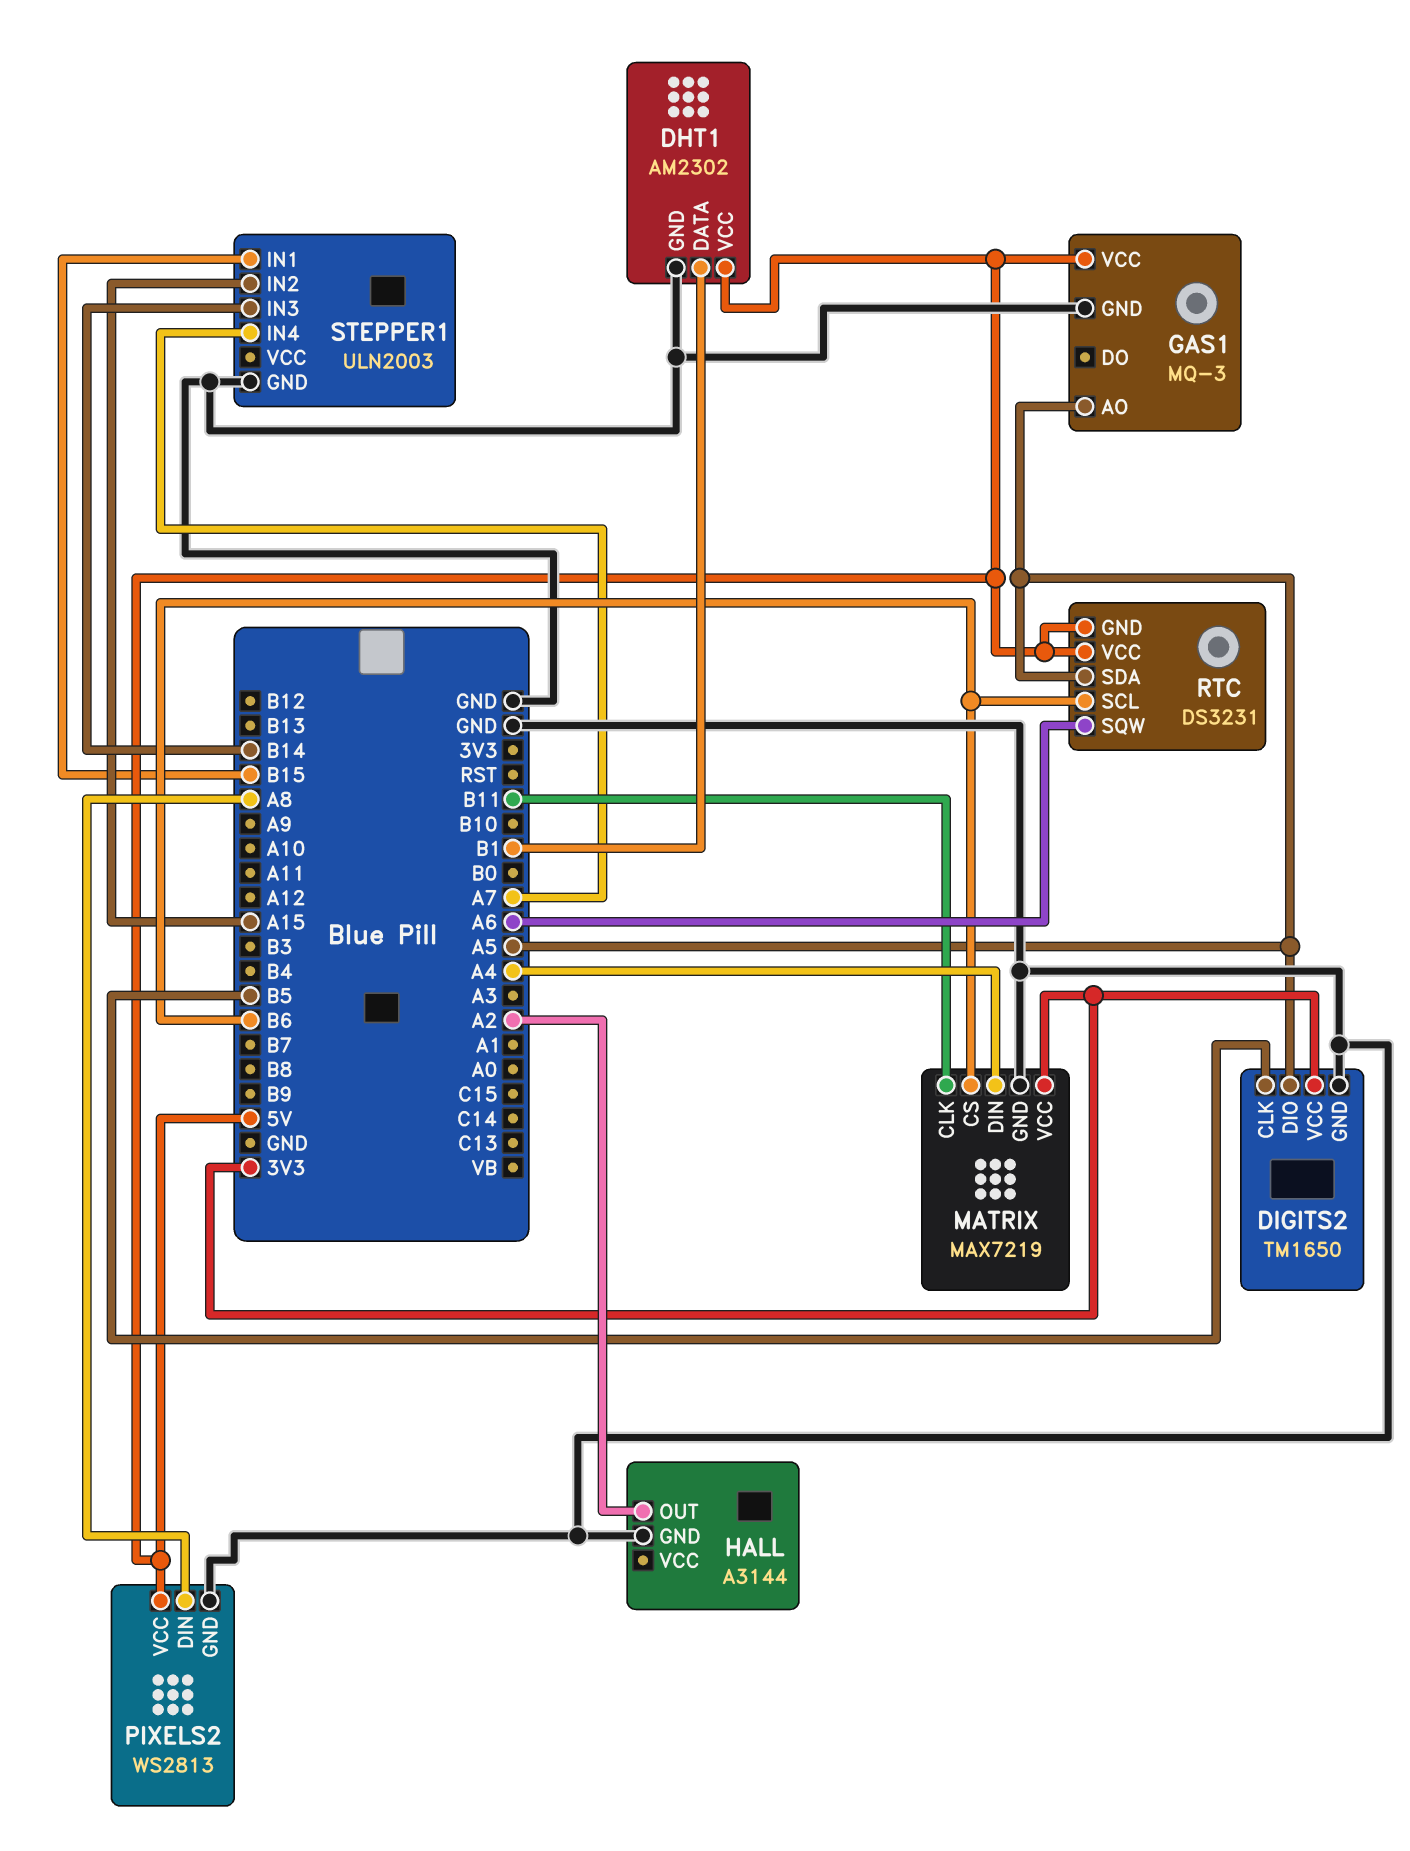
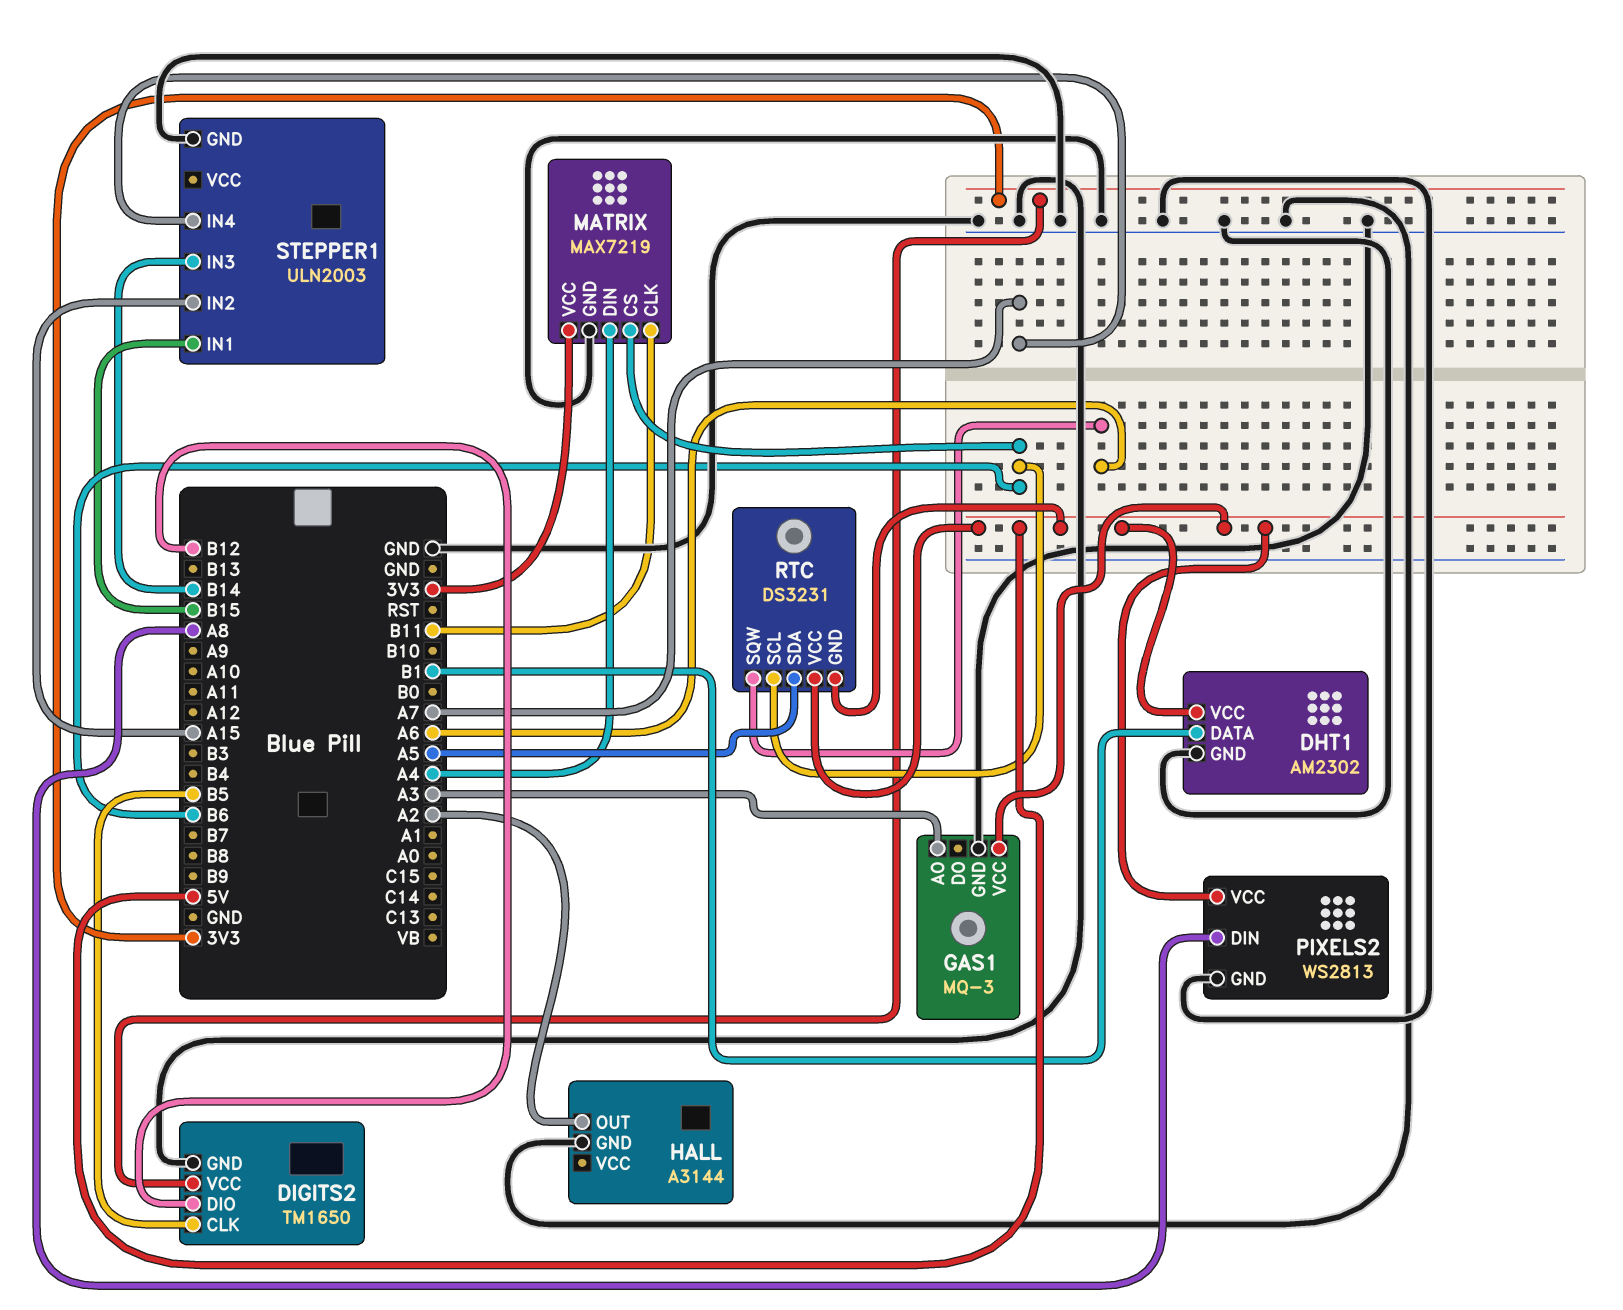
DIGITS2 pin DIO: A5 -> B12
GAS1 pin AO: A5 -> A3

